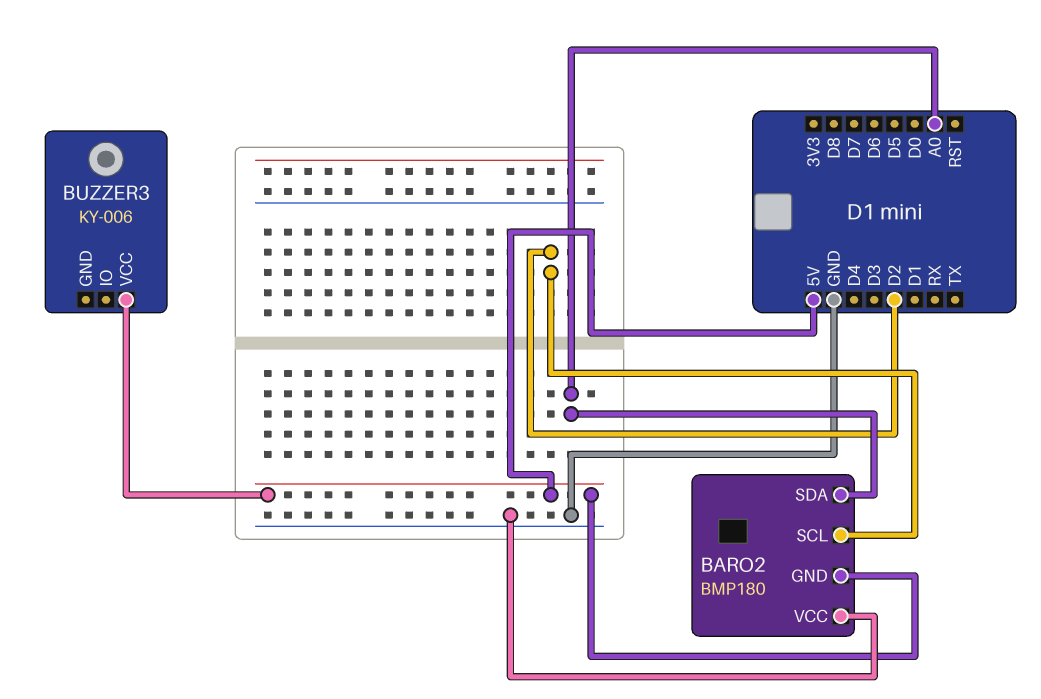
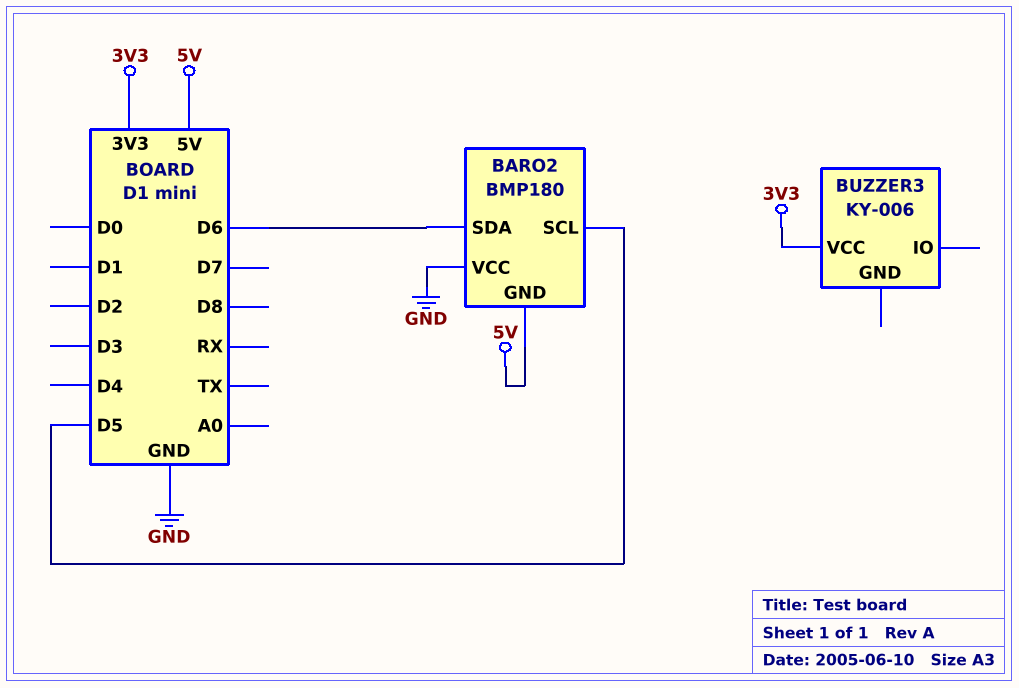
BARO2 pin SCL: D2 -> D5
BARO2 pin SDA: A0 -> D6
BUZZER3 pin VCC: 5V -> 3V3

